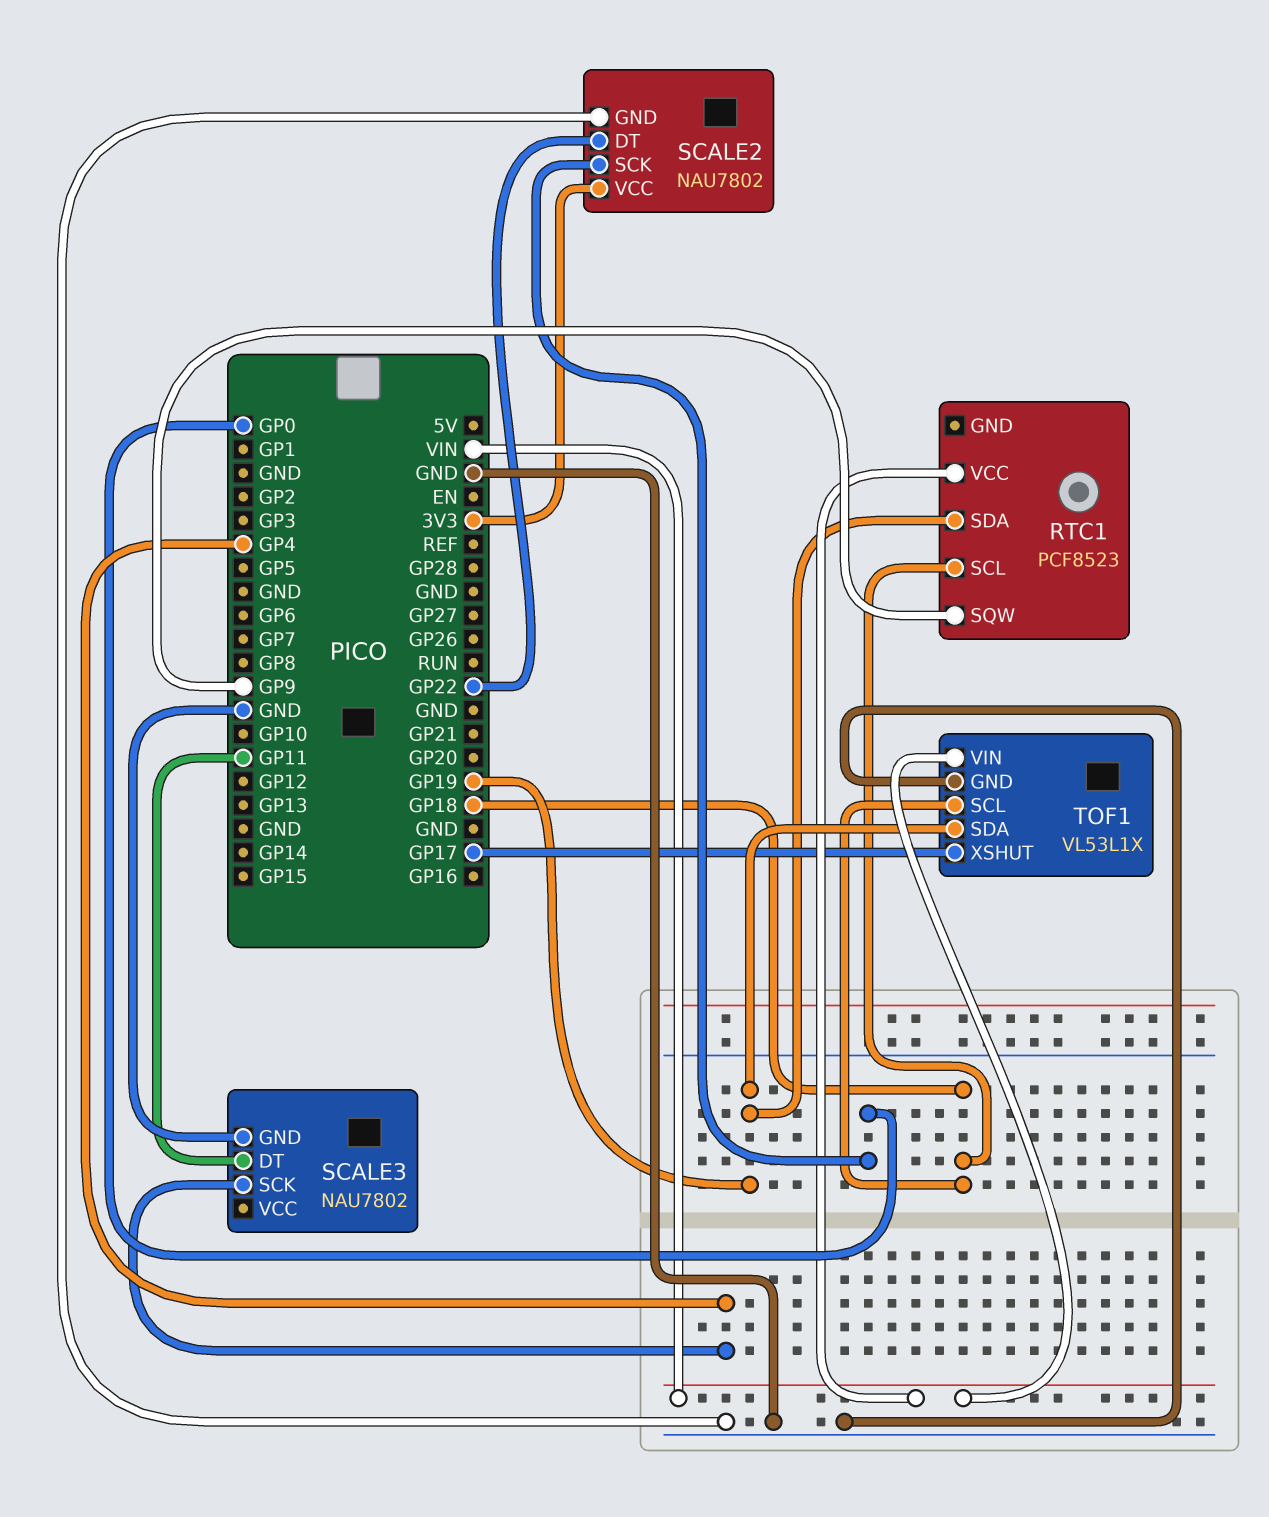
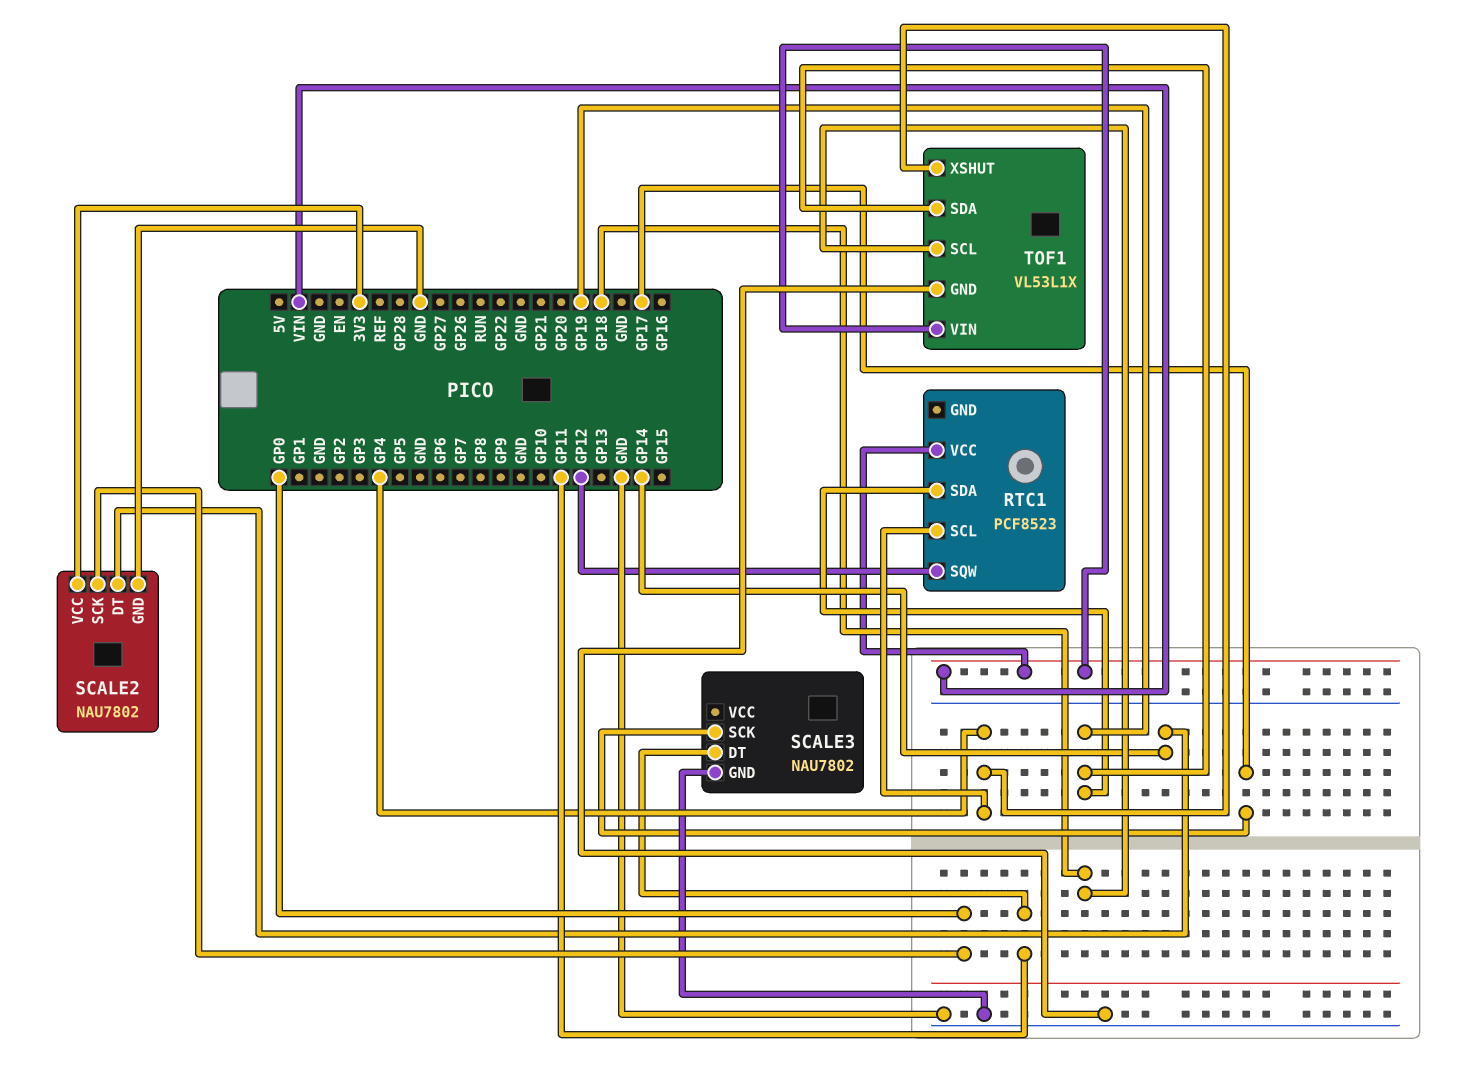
RTC1 pin SCL: GP18 -> GP4
RTC1 pin SQW: GP9 -> GP12
SCALE2 pin DT: GP22 -> GP14
SCALE3 pin SCK: GP4 -> GP17
TOF1 pin XSHUT: GP17 -> GP4

